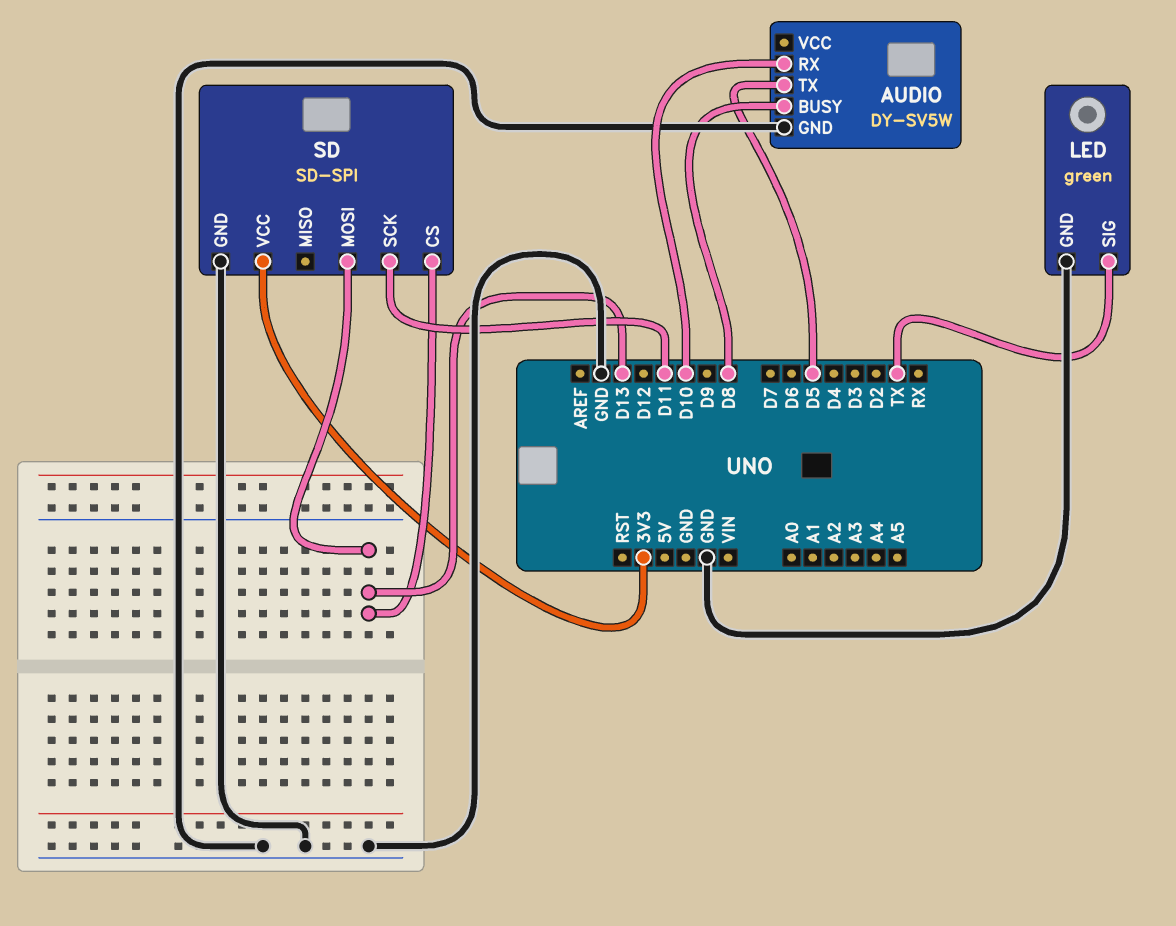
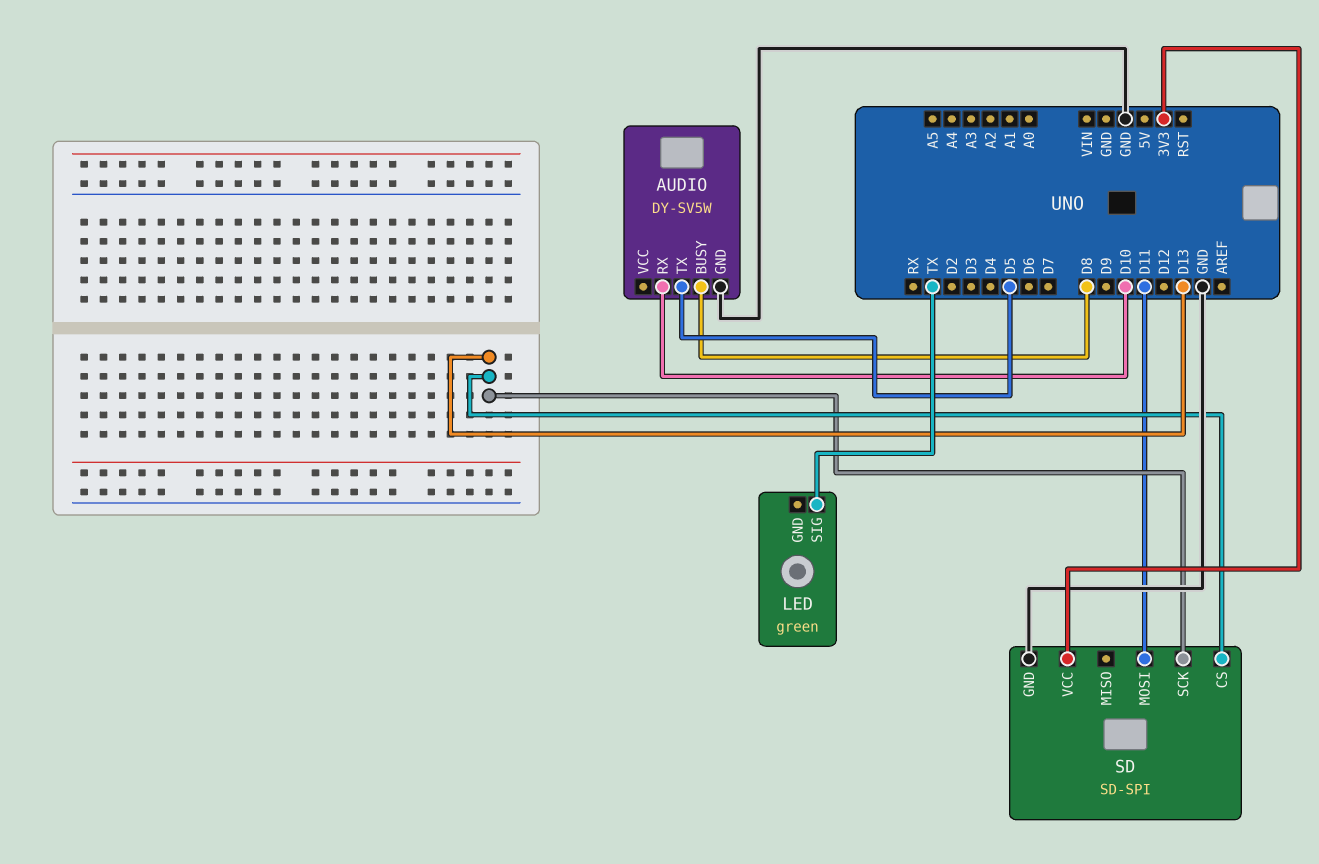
LED pin GND: GND -> none
SD pin MOSI: D13 -> D11
SD pin SCK: D11 -> D13

